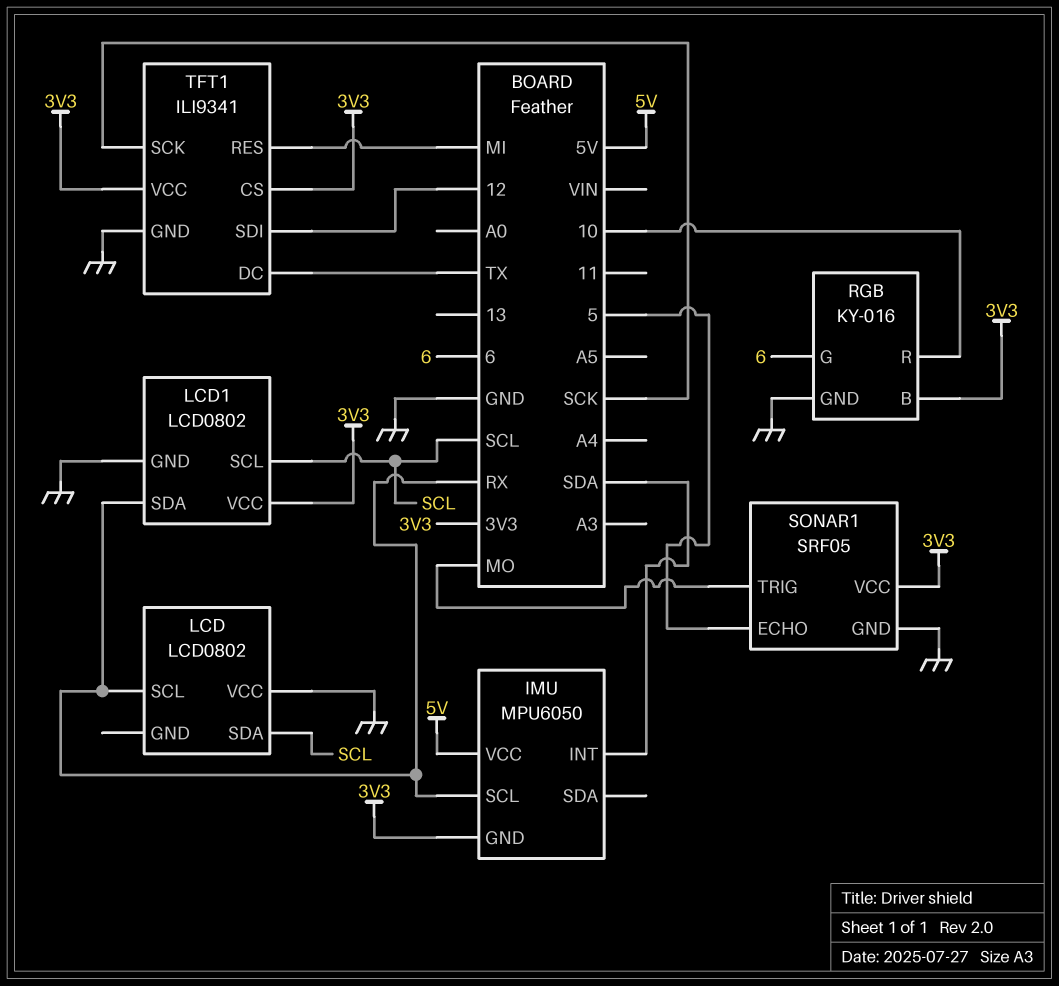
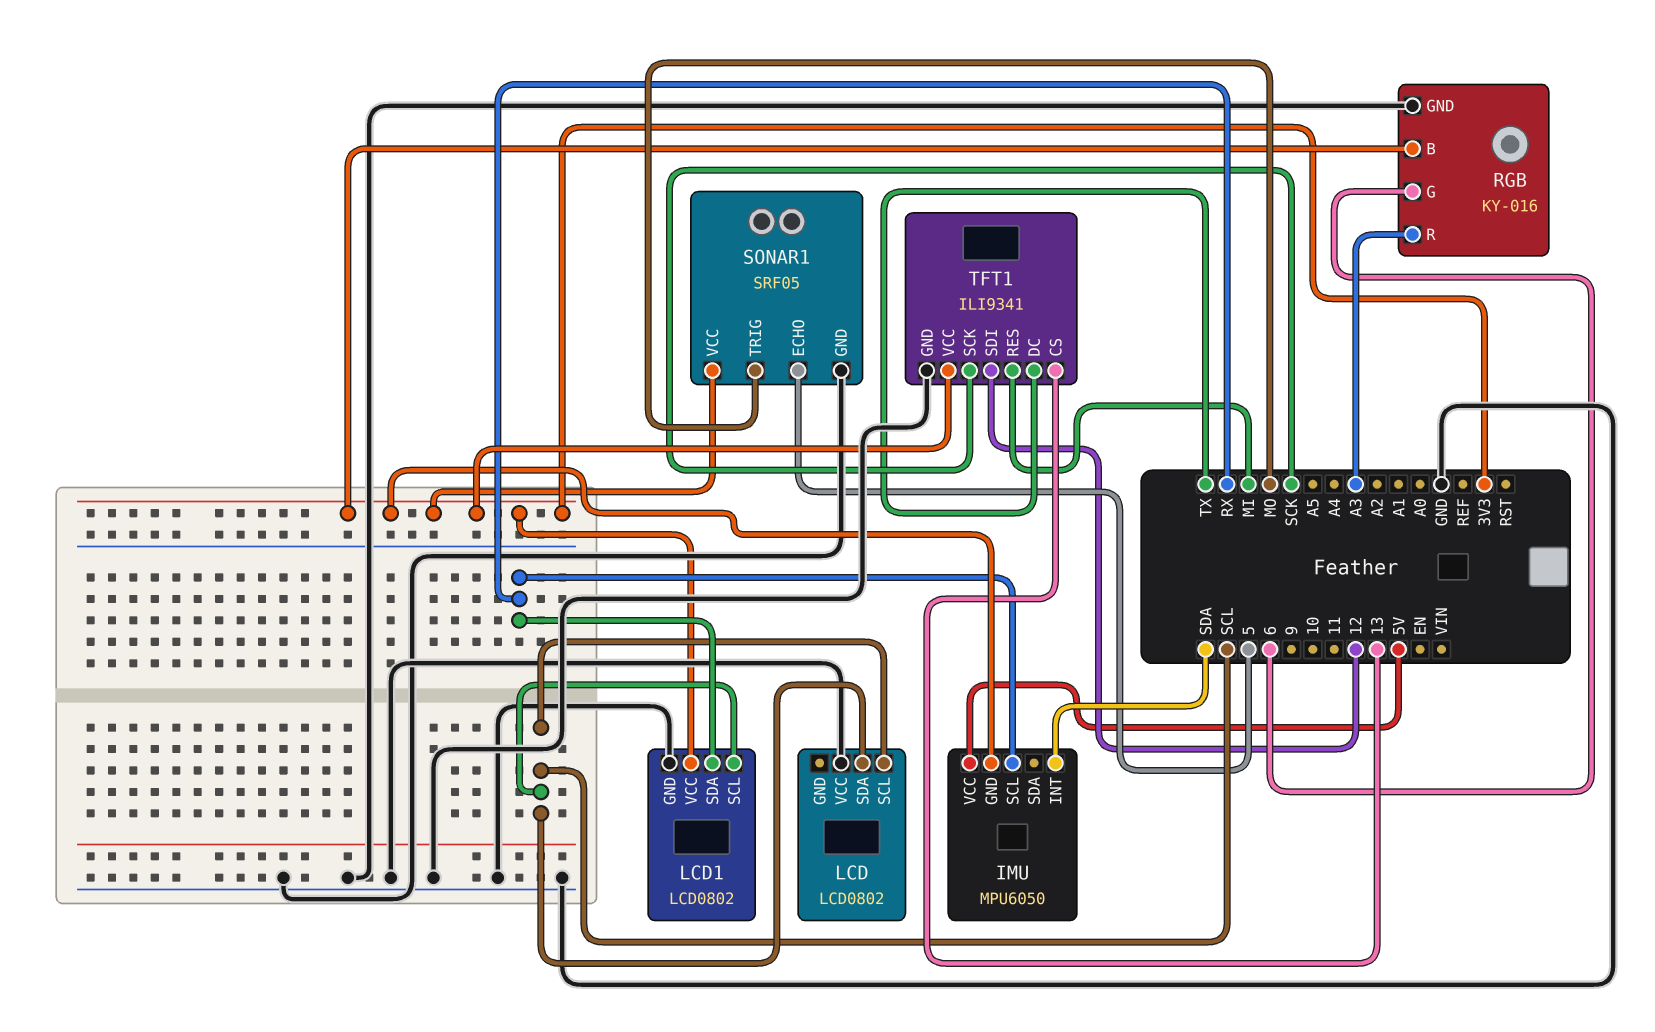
LCD pin SCL: RX -> SCL
RGB pin R: 10 -> A3
TFT1 pin CS: 3V3 -> 13

